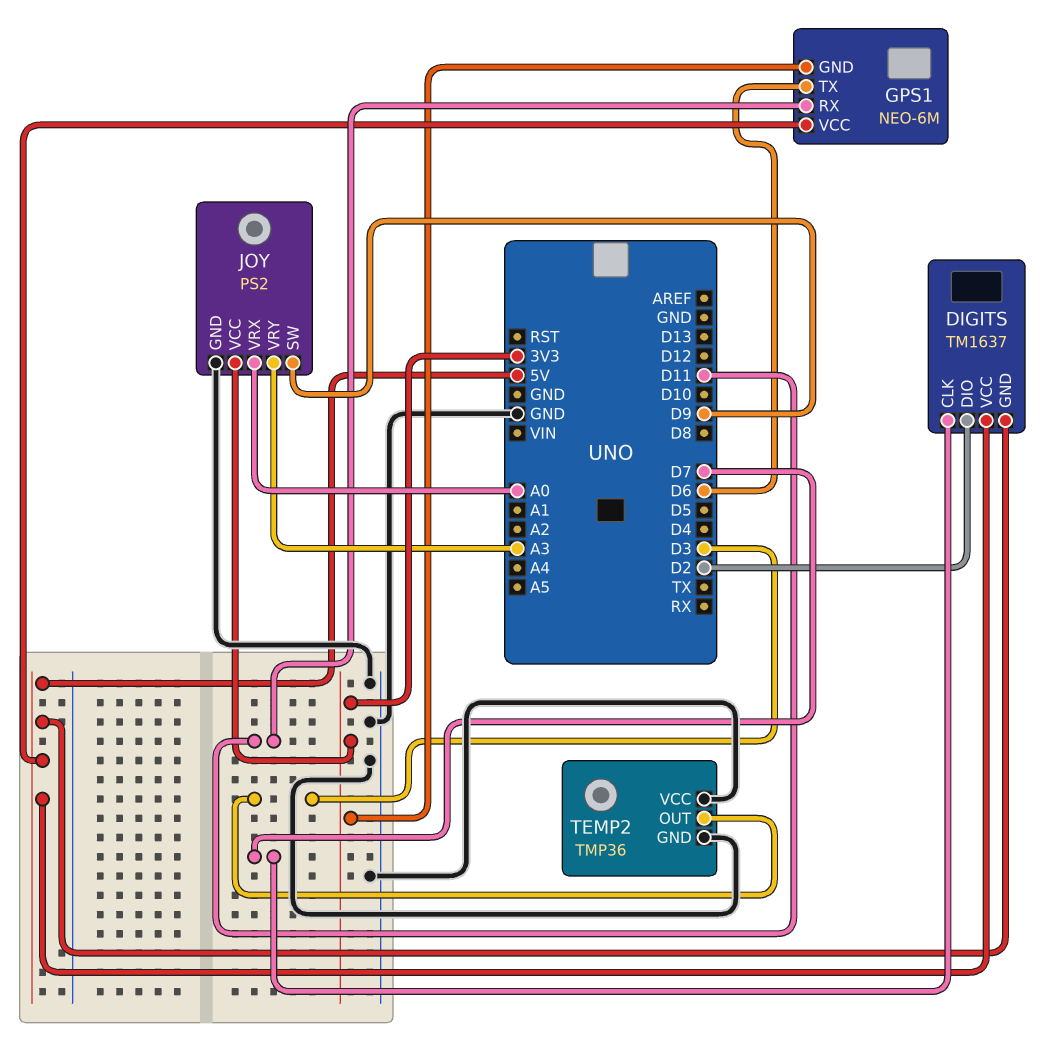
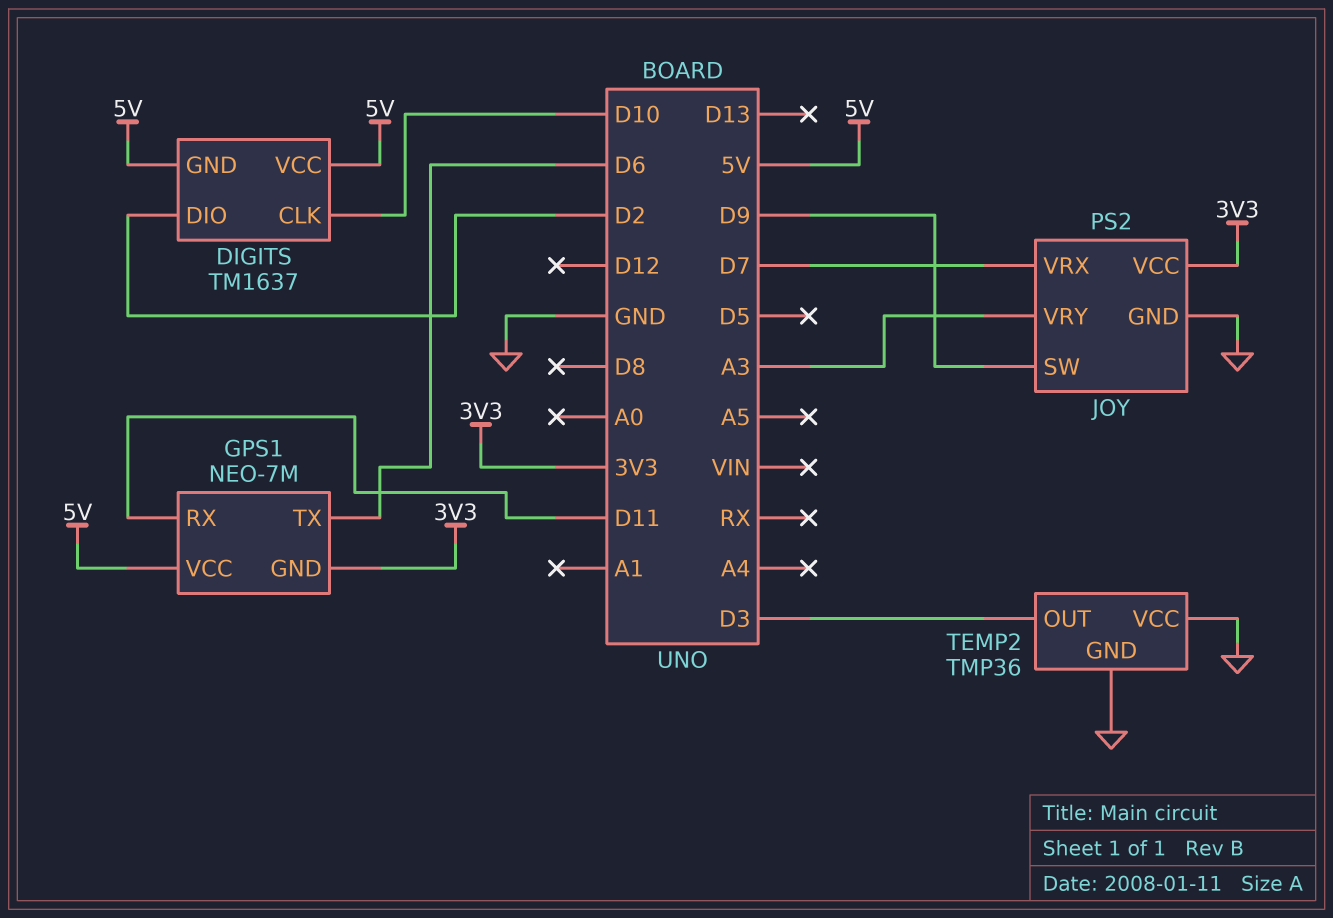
DIGITS pin CLK: D7 -> D10
GPS1: NEO-6M -> NEO-7M
JOY pin VRX: A0 -> D7

